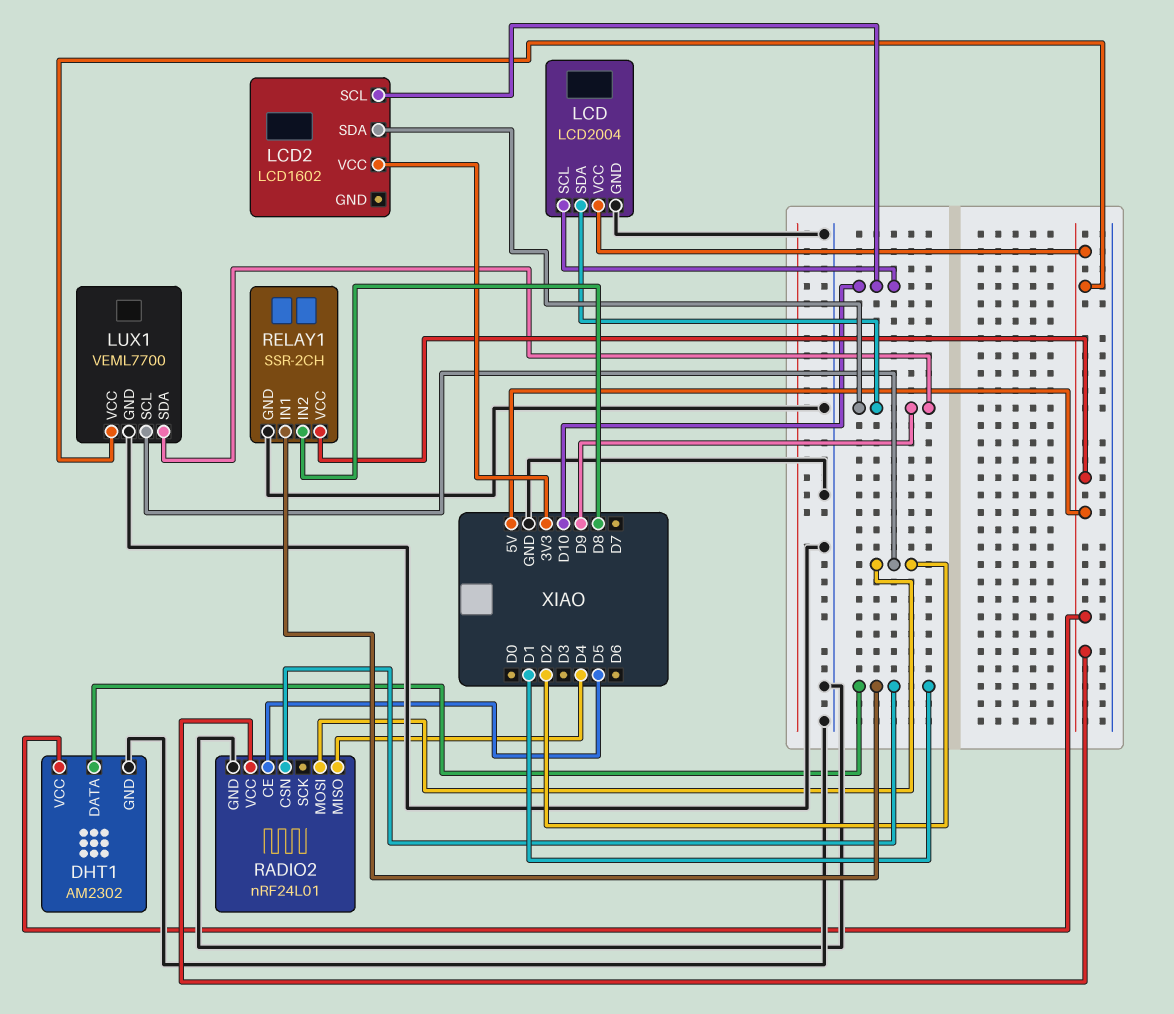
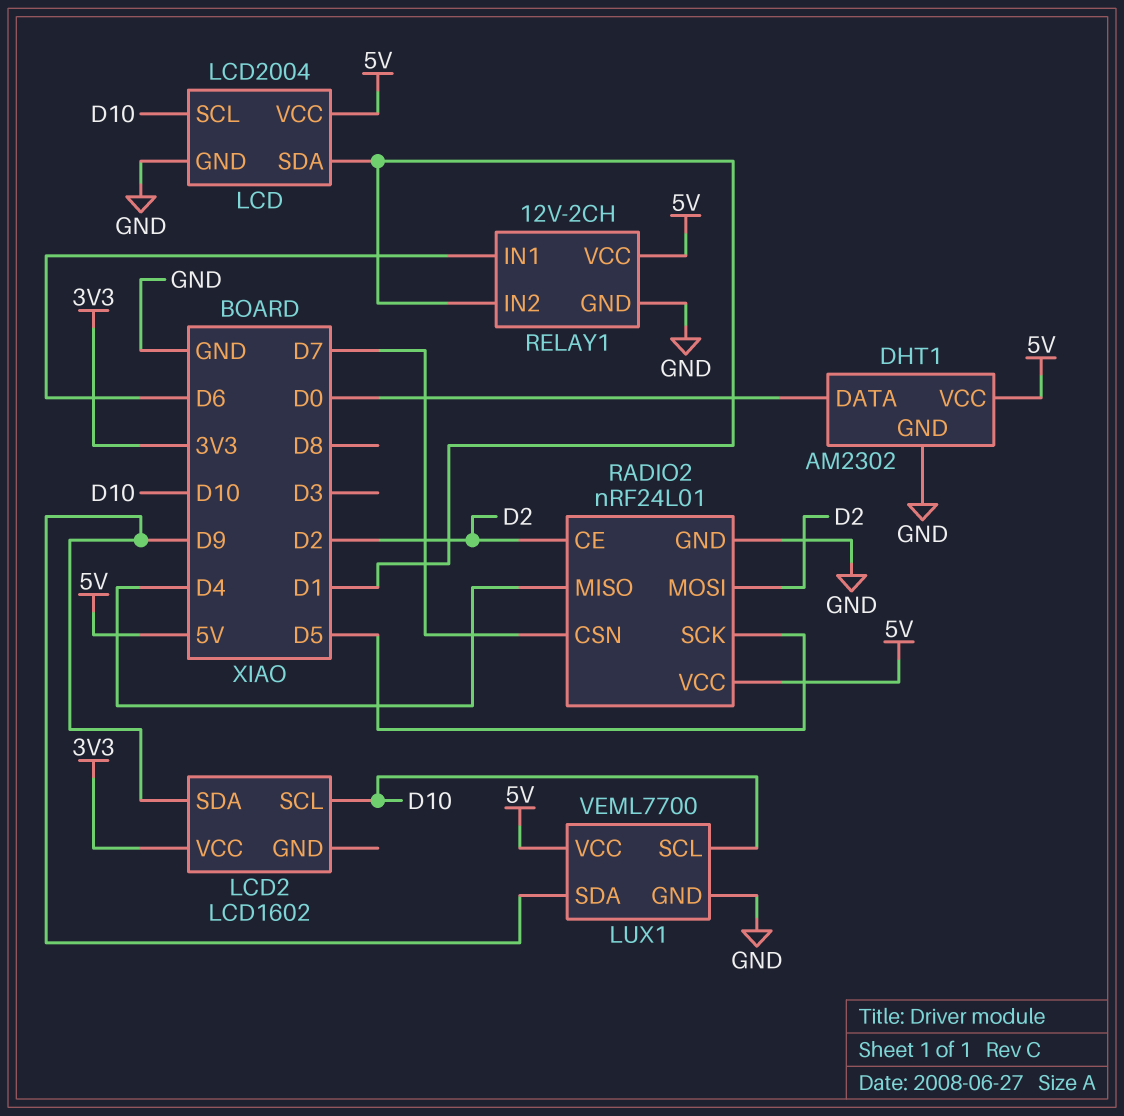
DHT1 pin DATA: D1 -> D0
LCD pin SDA: D9 -> D1
LUX1 pin SCL: D2 -> D10
RADIO2 pin CE: D5 -> D2
RADIO2 pin CSN: D1 -> D7
RADIO2 pin SCK: none -> D5
RELAY1: SSR-2CH -> 12V-2CH
RELAY1 pin IN1: D1 -> D6
RELAY1 pin IN2: D8 -> D1

